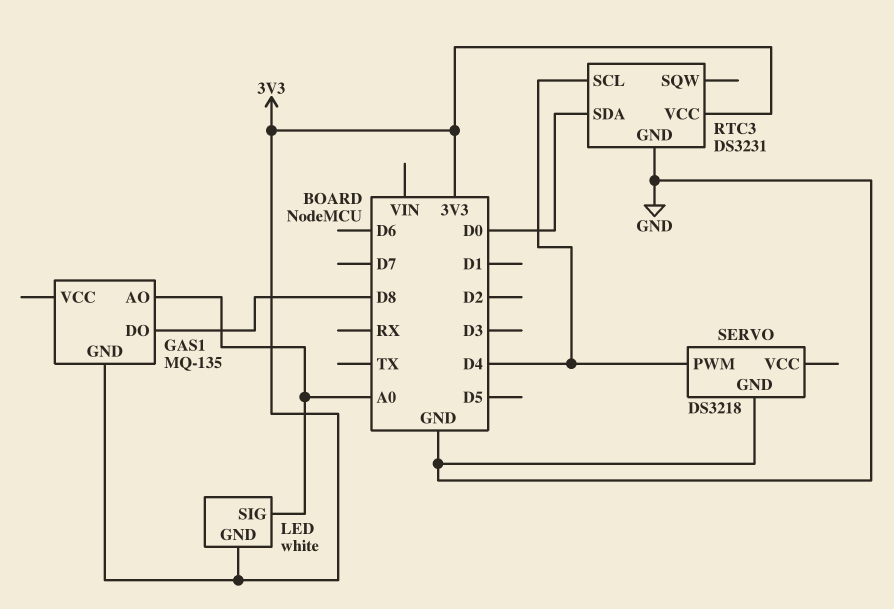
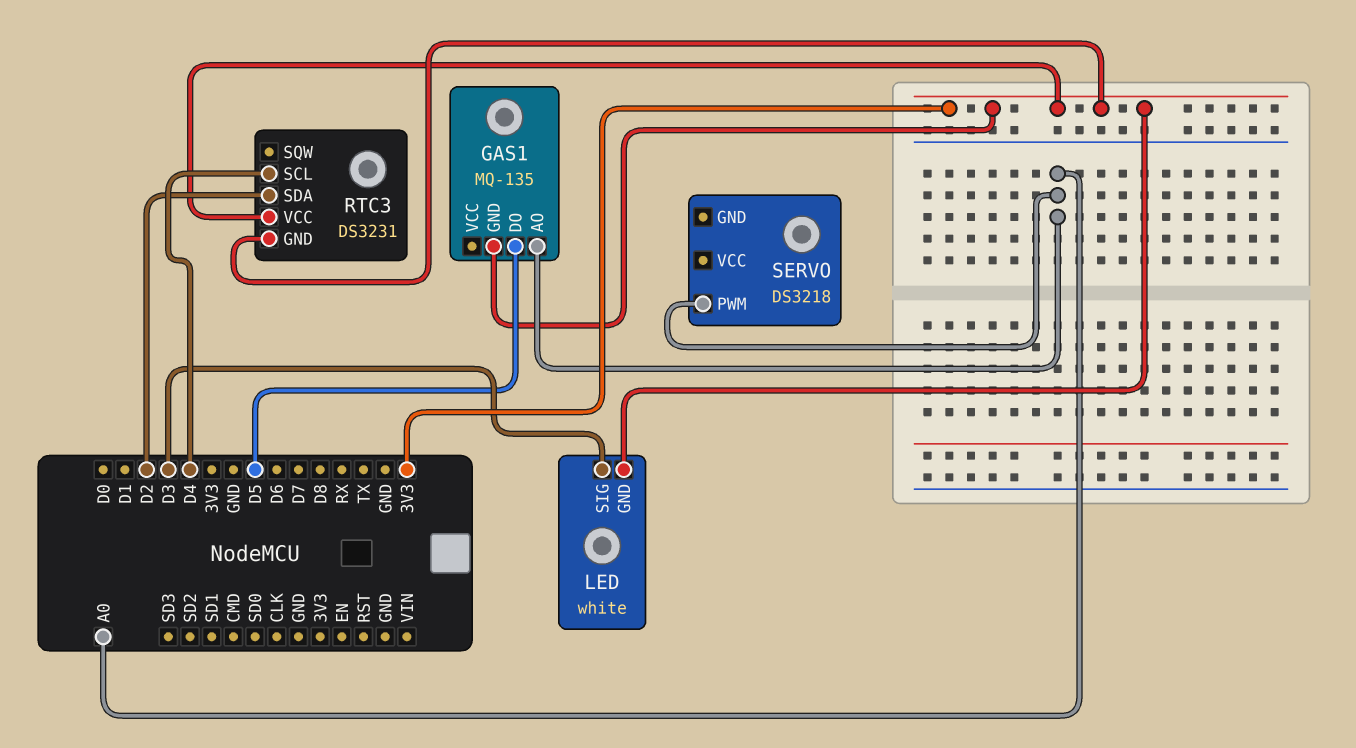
GAS1 pin DO: D8 -> D5
LED pin SIG: A0 -> D3
RTC3 pin GND: GND -> 3V3
RTC3 pin SDA: D0 -> D2
SERVO pin GND: GND -> none
SERVO pin PWM: D4 -> A0

